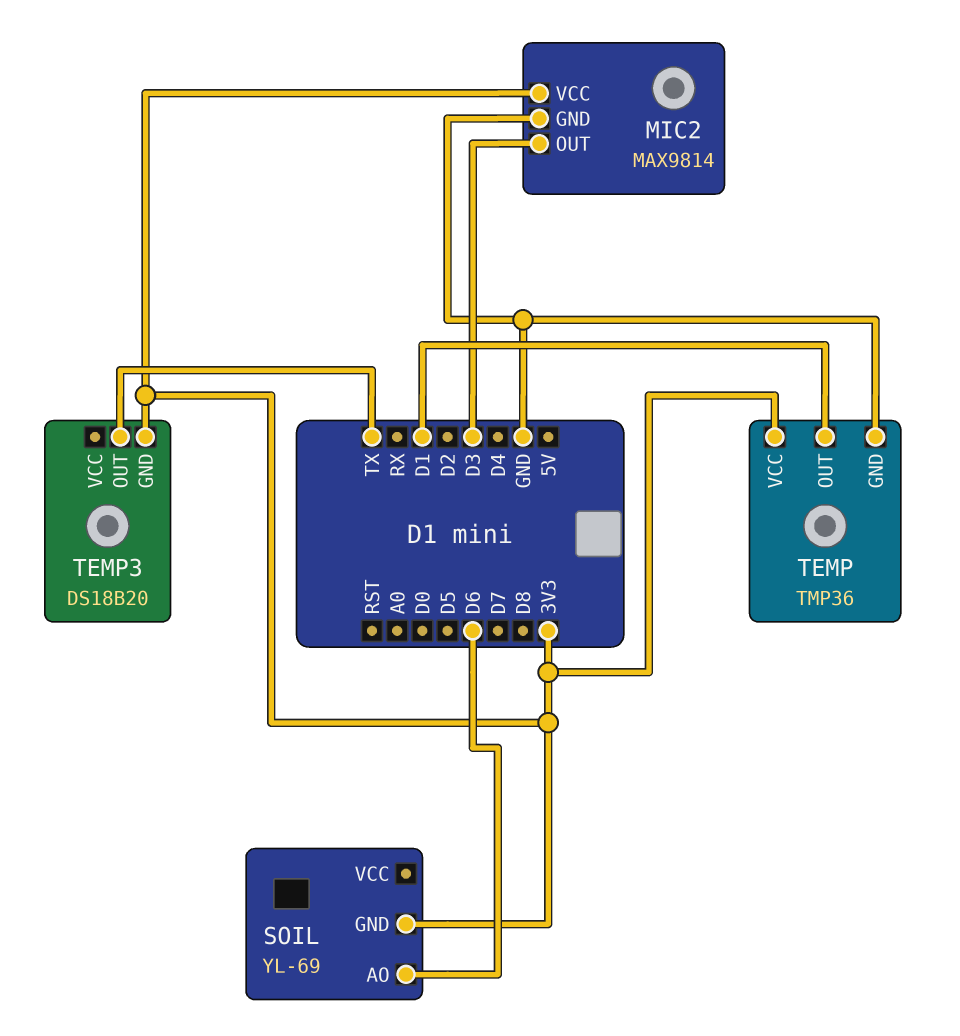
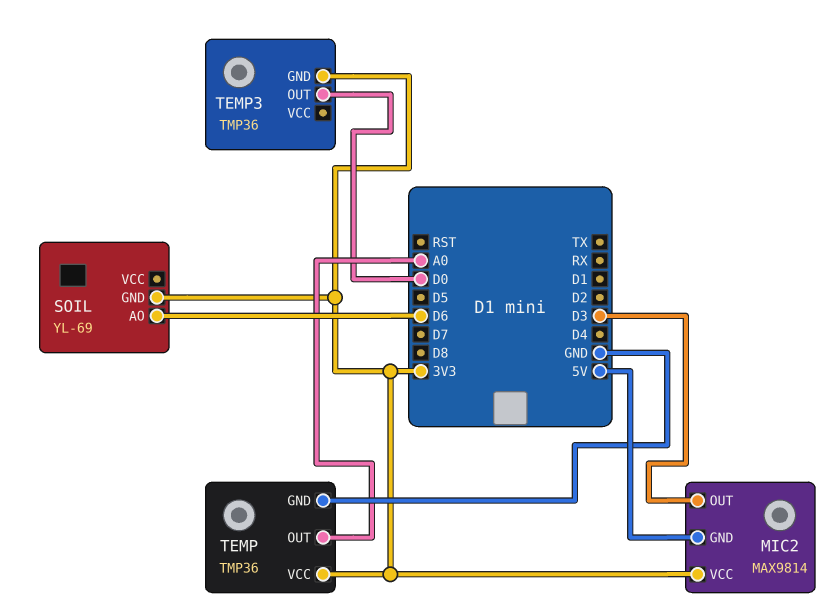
MIC2 pin GND: GND -> 5V
TEMP pin OUT: D1 -> A0
TEMP3: DS18B20 -> TMP36
TEMP3 pin OUT: TX -> D0

